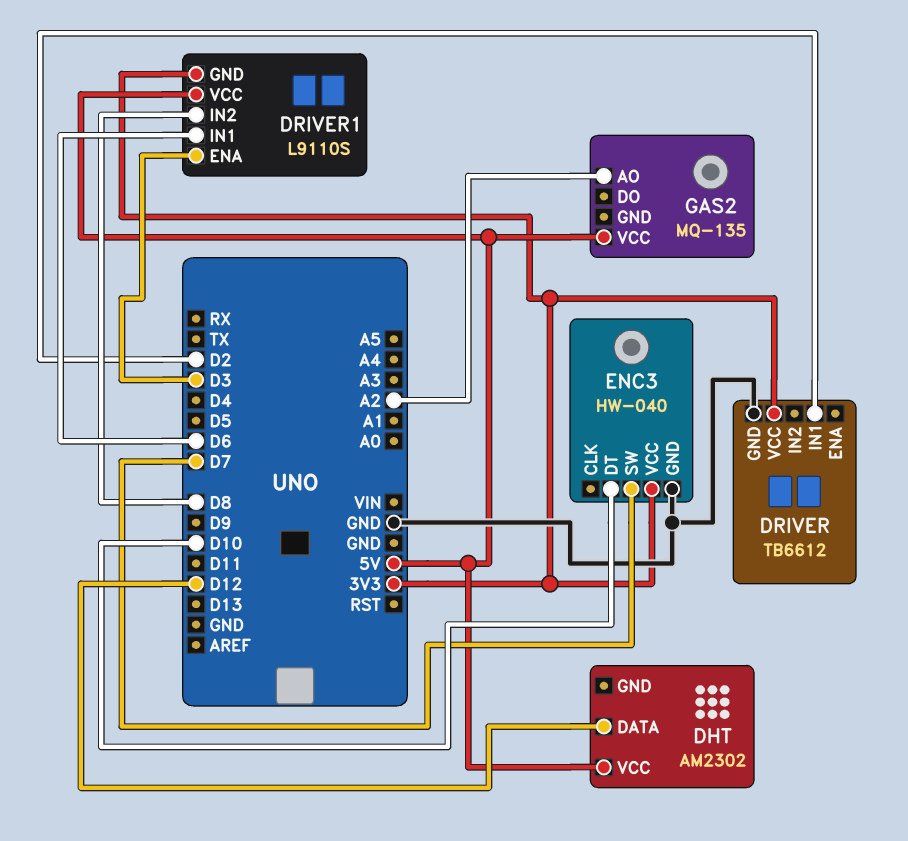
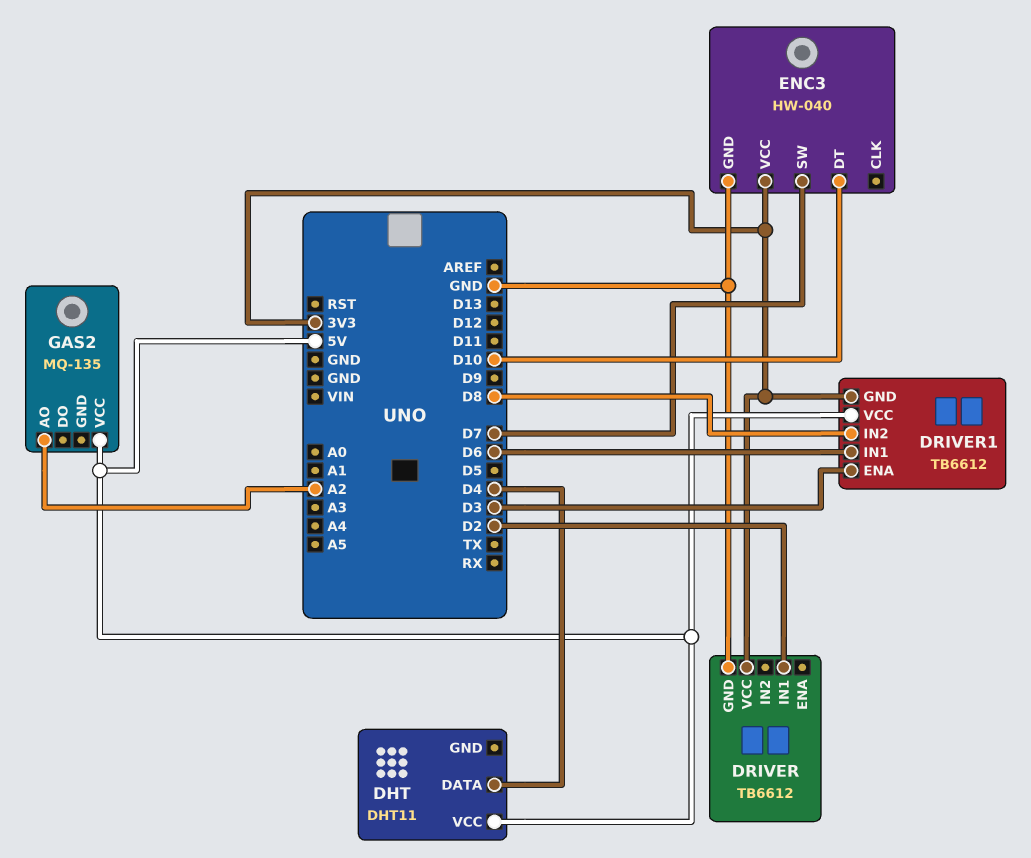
DHT: AM2302 -> DHT11
DHT pin DATA: D12 -> D4
DRIVER1: L9110S -> TB6612

